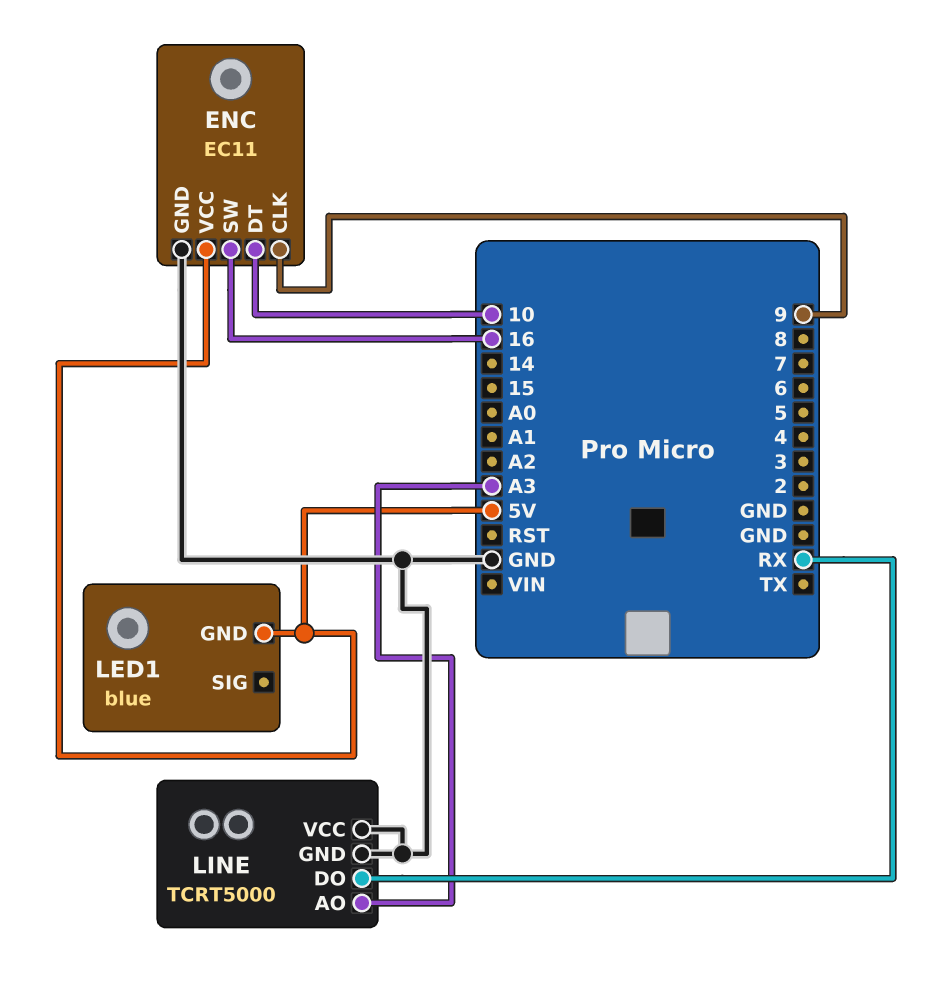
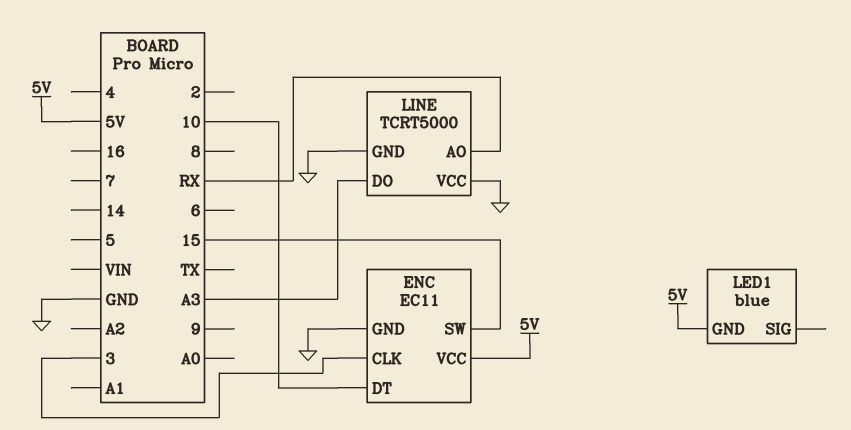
ENC pin CLK: 9 -> 3
ENC pin SW: 16 -> 15
LINE pin AO: A3 -> RX
LINE pin DO: RX -> A3

